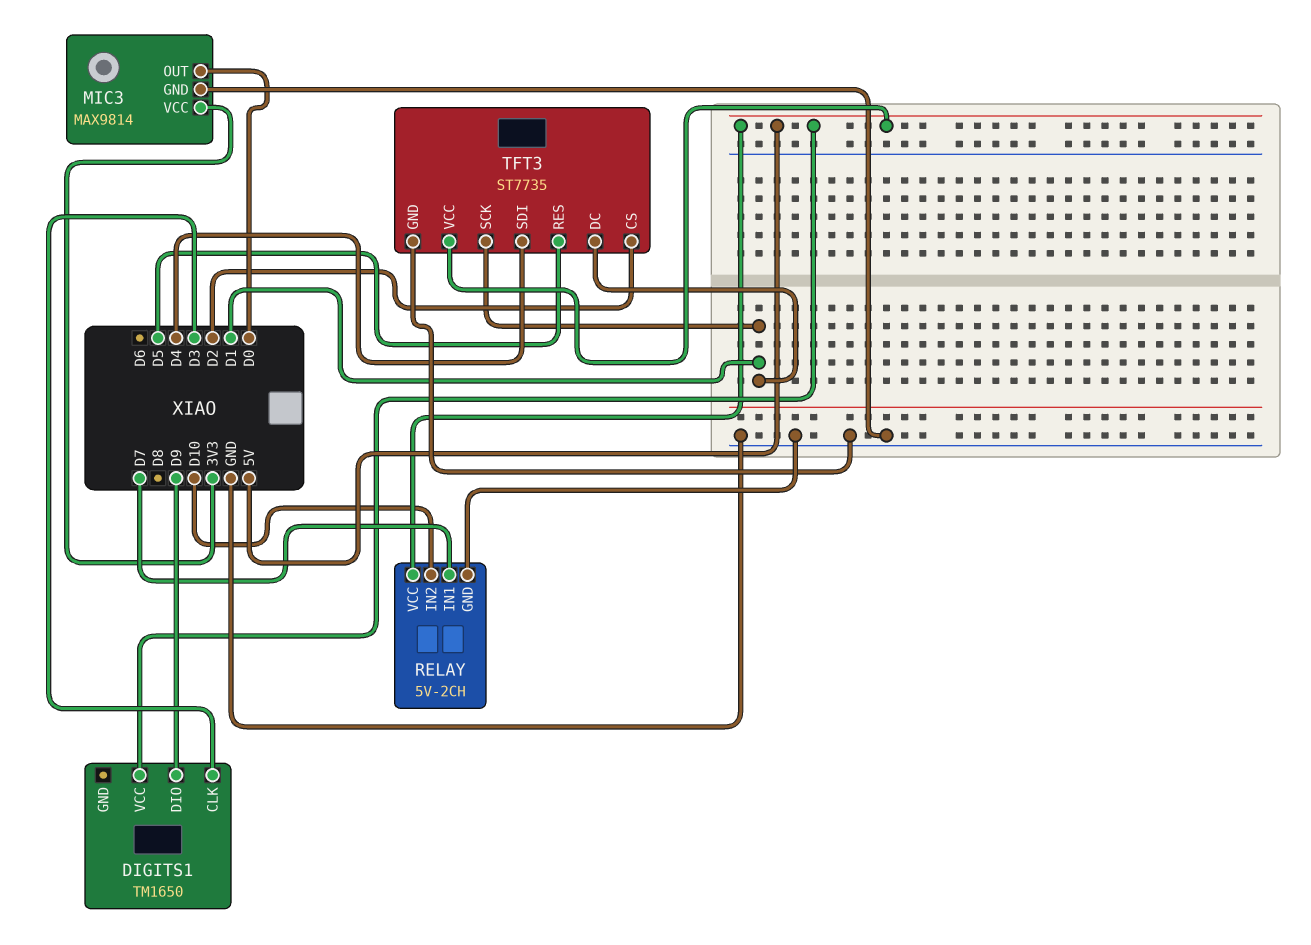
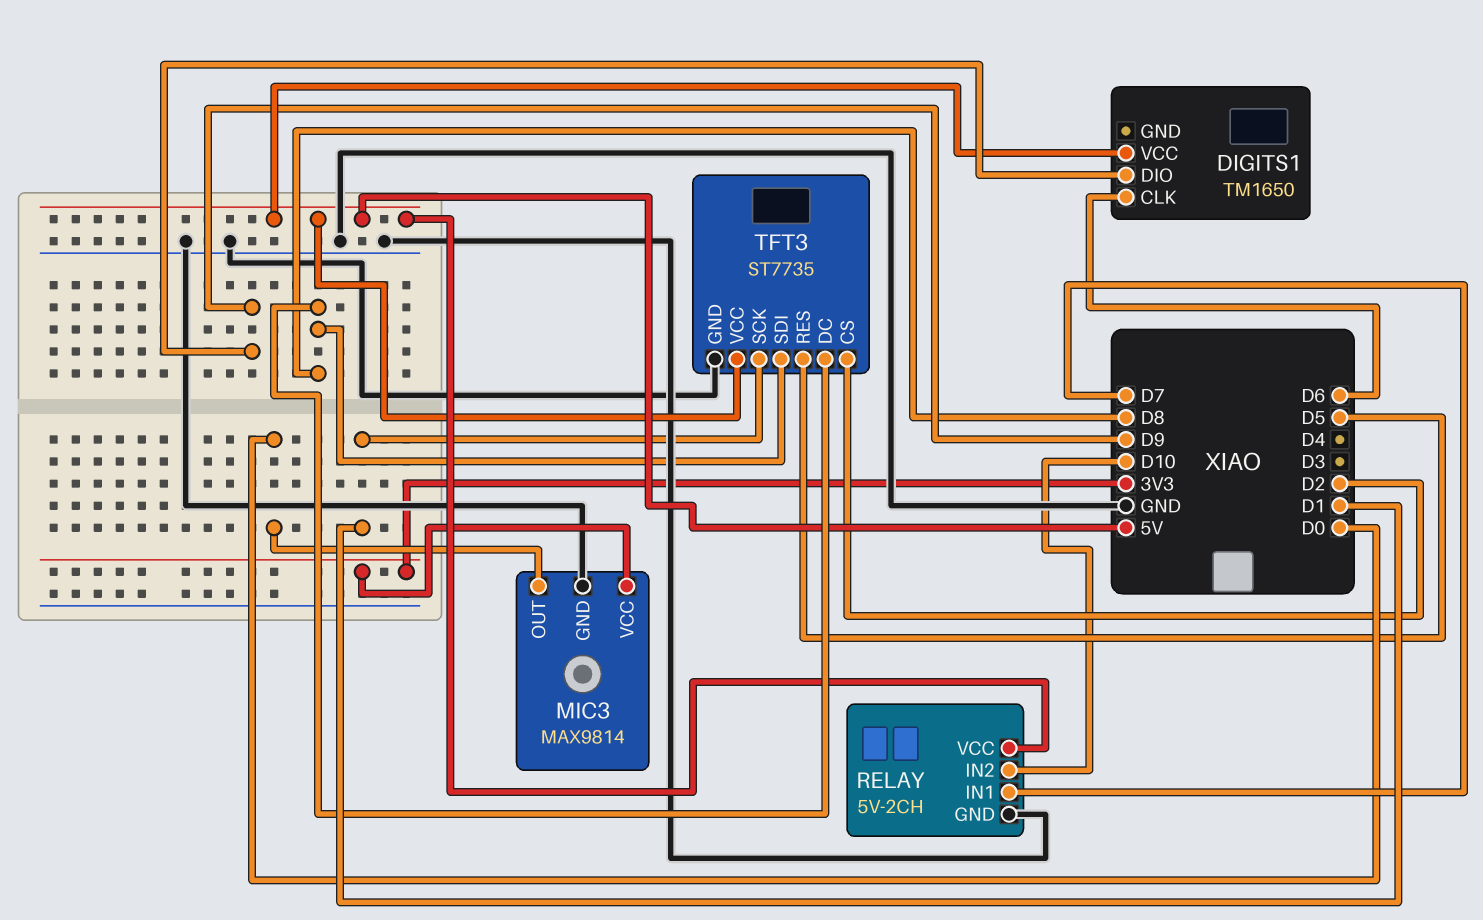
DIGITS1 pin CLK: D3 -> D6
TFT3 pin DC: D1 -> D8
TFT3 pin SDI: D4 -> D8

